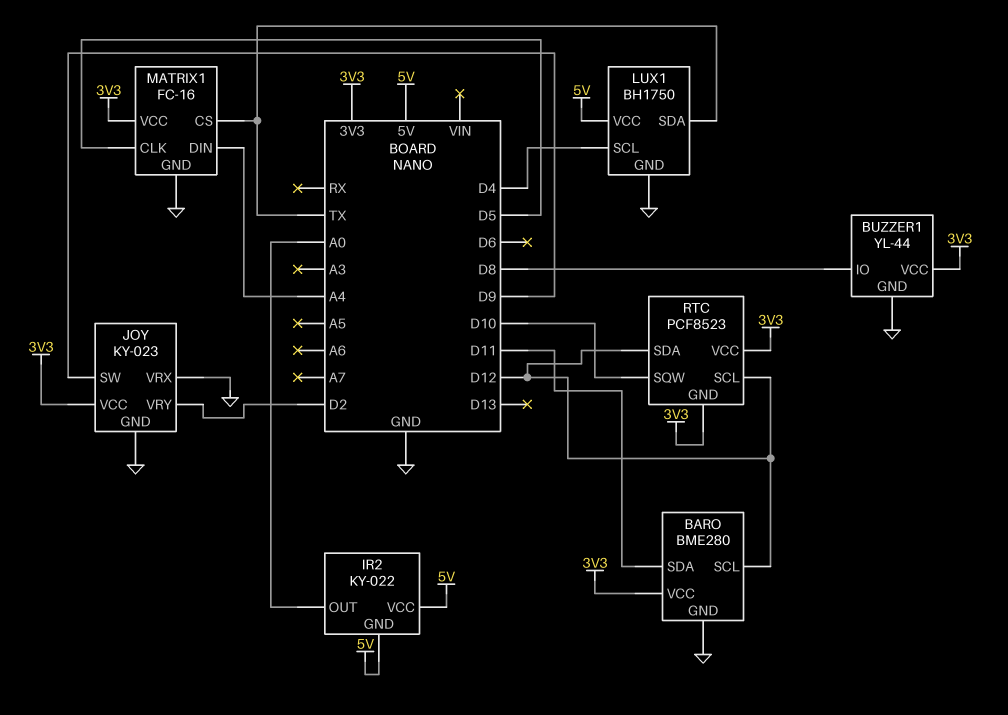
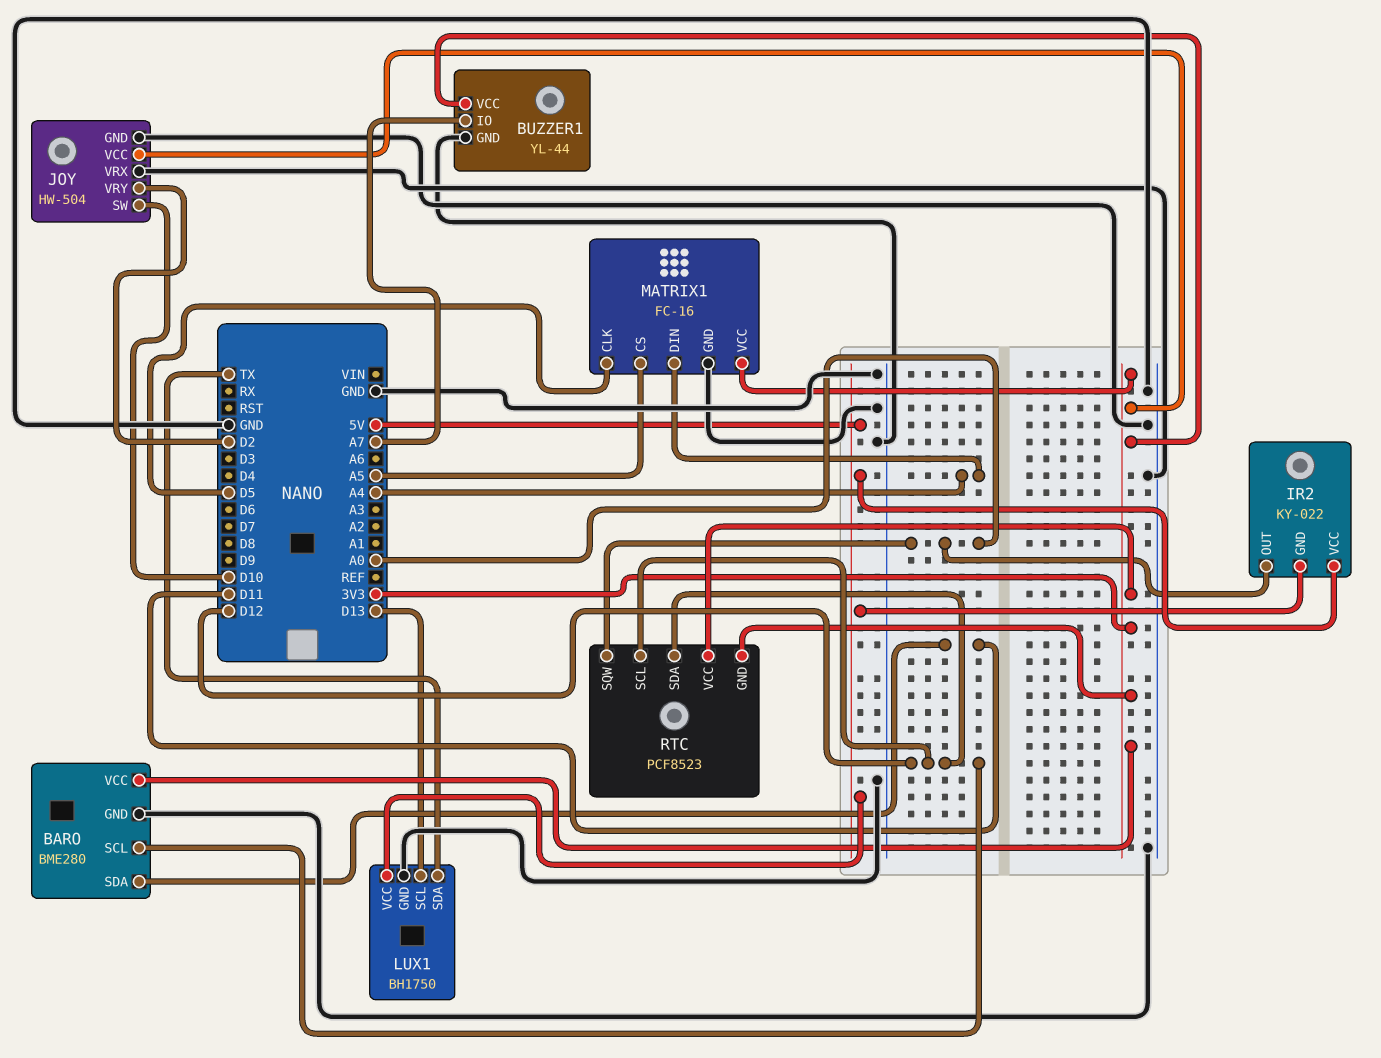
BUZZER1 pin IO: D8 -> A7
JOY: KY-023 -> HW-504
JOY pin SW: D9 -> D10
LUX1 pin SCL: D4 -> D13
MATRIX1 pin CS: TX -> A5
RTC pin SQW: D10 -> A0

